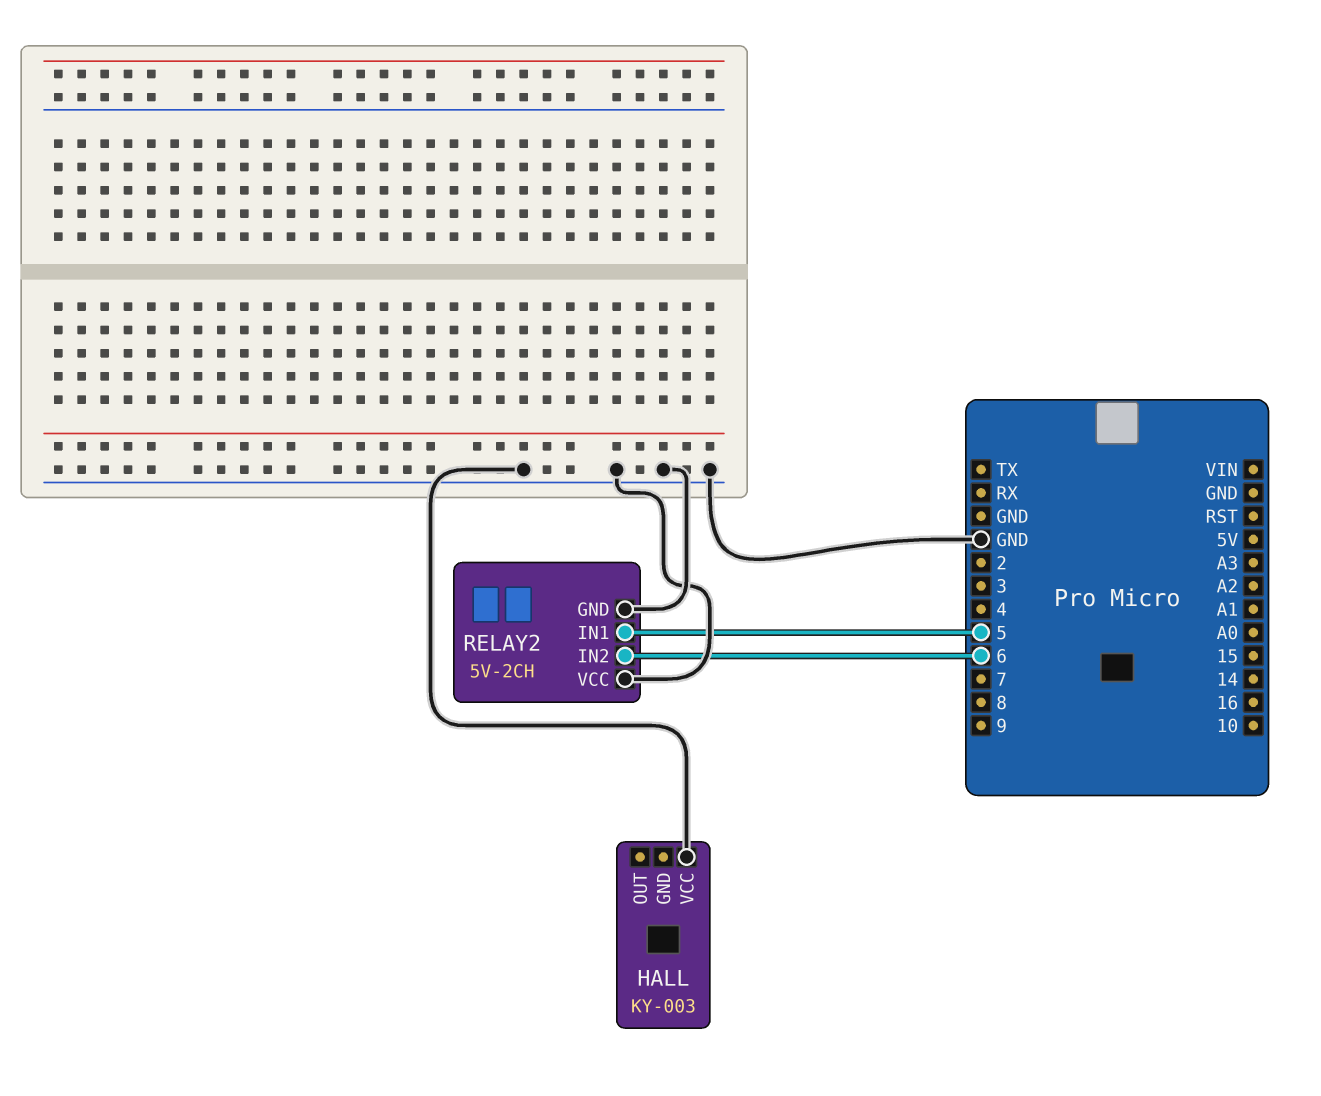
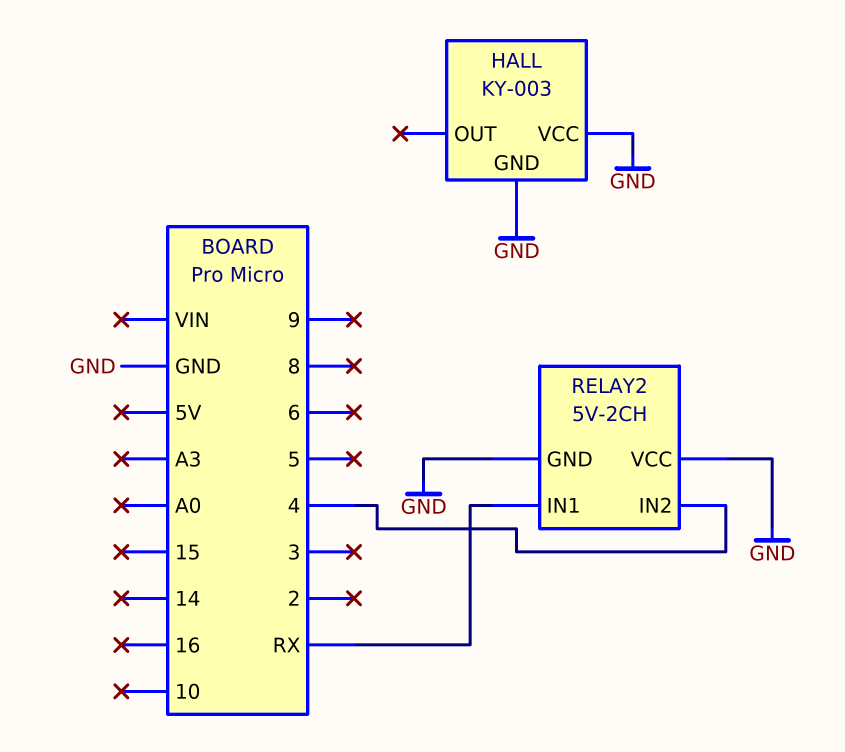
HALL pin GND: none -> GND
RELAY2 pin IN1: 5 -> RX
RELAY2 pin IN2: 6 -> 4

